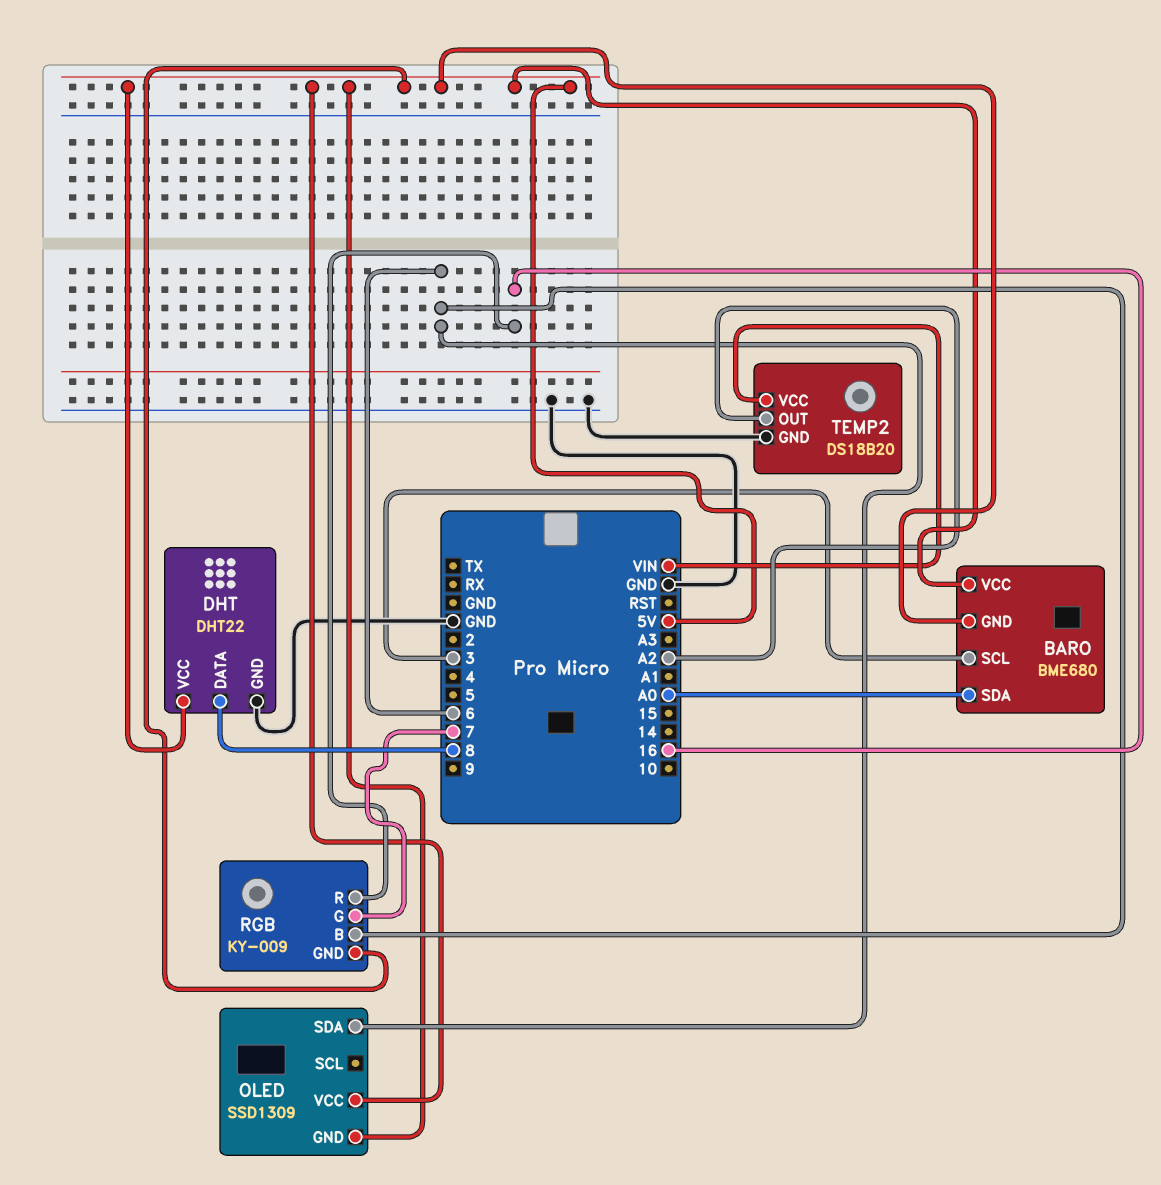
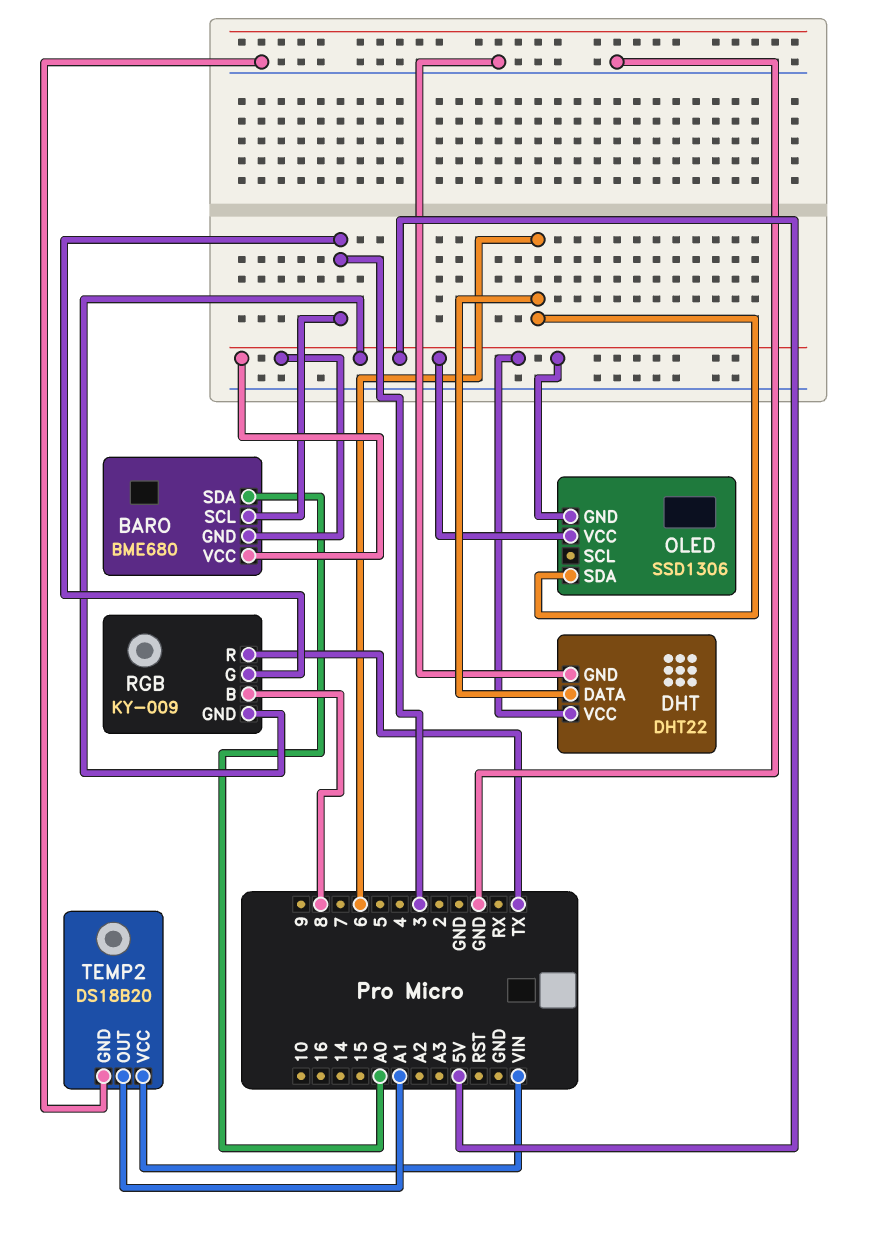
DHT pin DATA: 8 -> 6
OLED: SSD1309 -> SSD1306
RGB pin B: 6 -> 8
RGB pin G: 7 -> 3
RGB pin R: 16 -> TX
TEMP2 pin OUT: A2 -> A1

